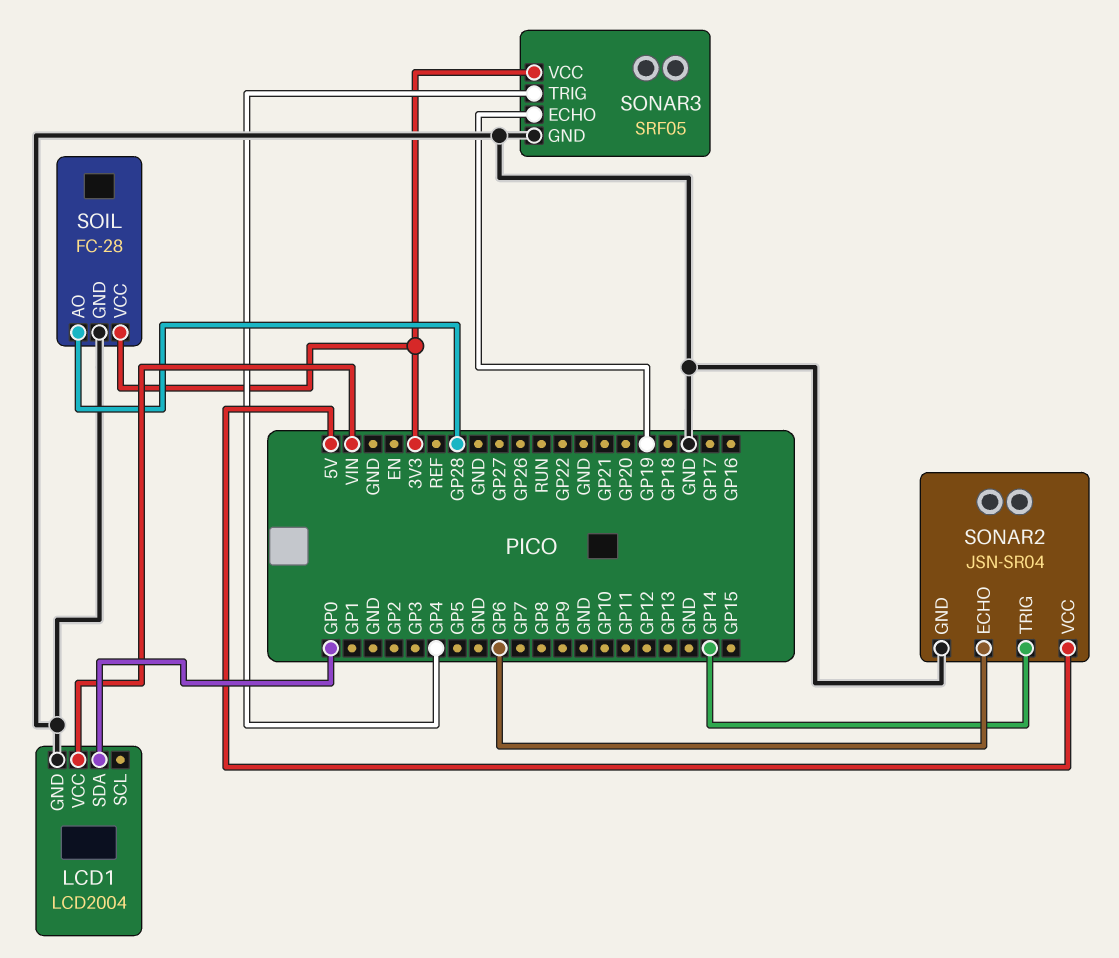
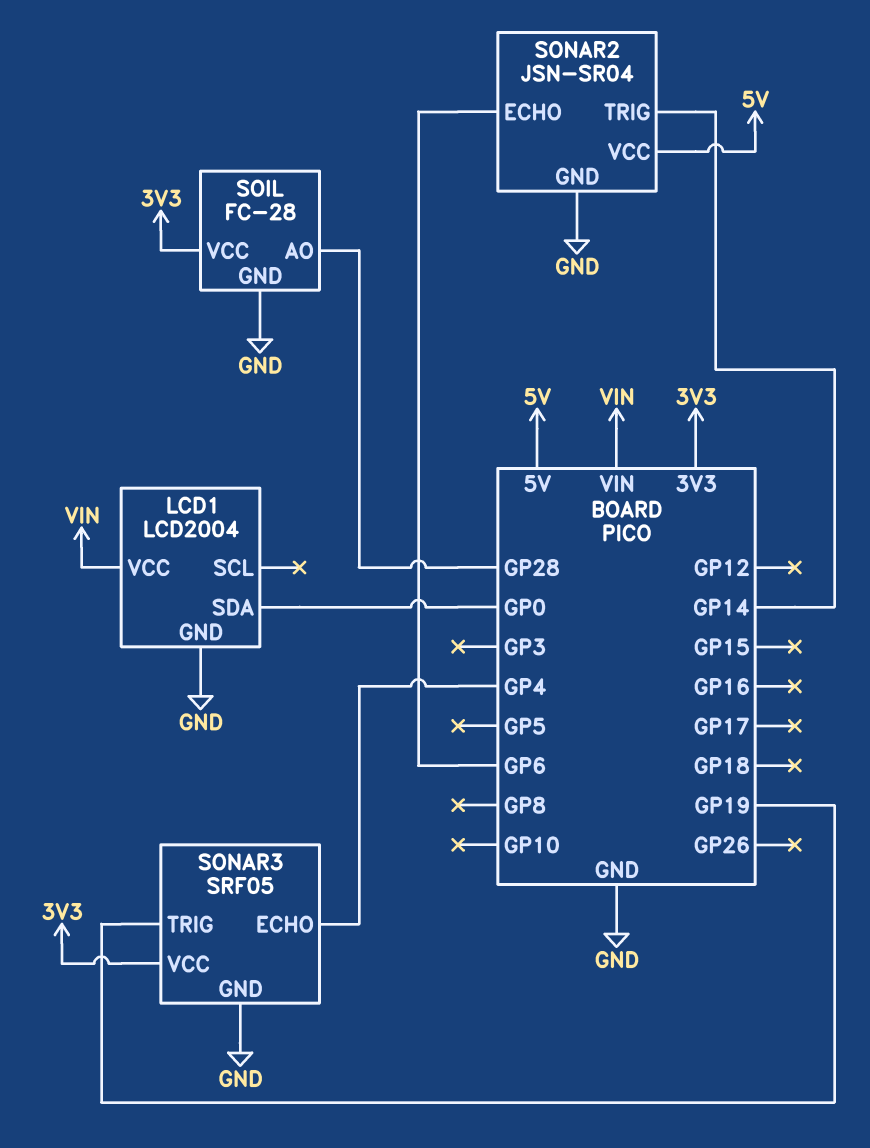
SONAR3 pin ECHO: GP19 -> GP4
SONAR3 pin TRIG: GP4 -> GP19

